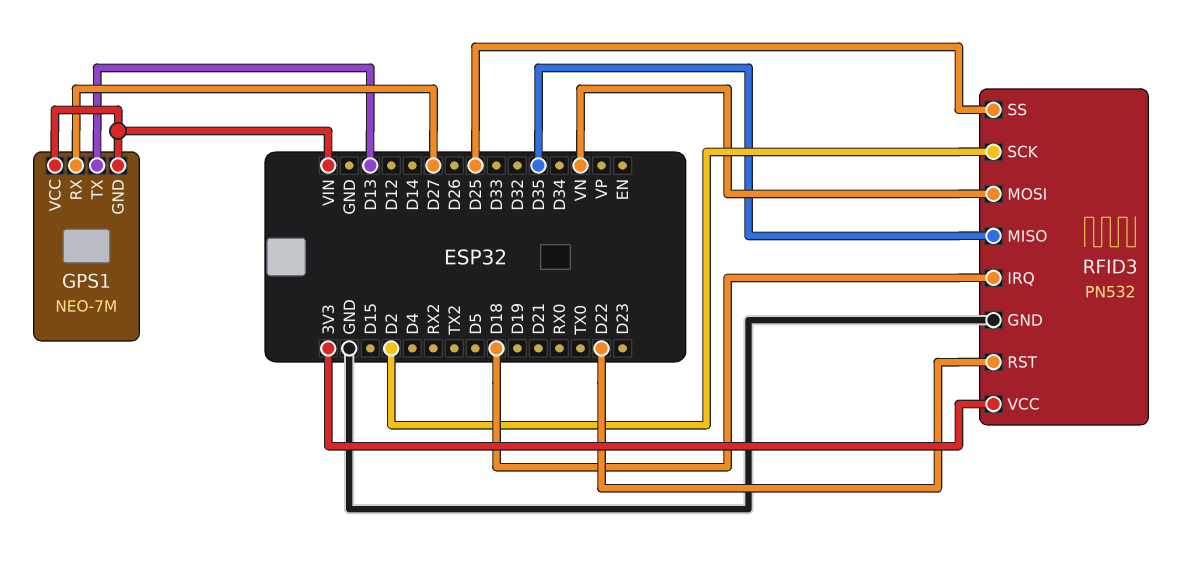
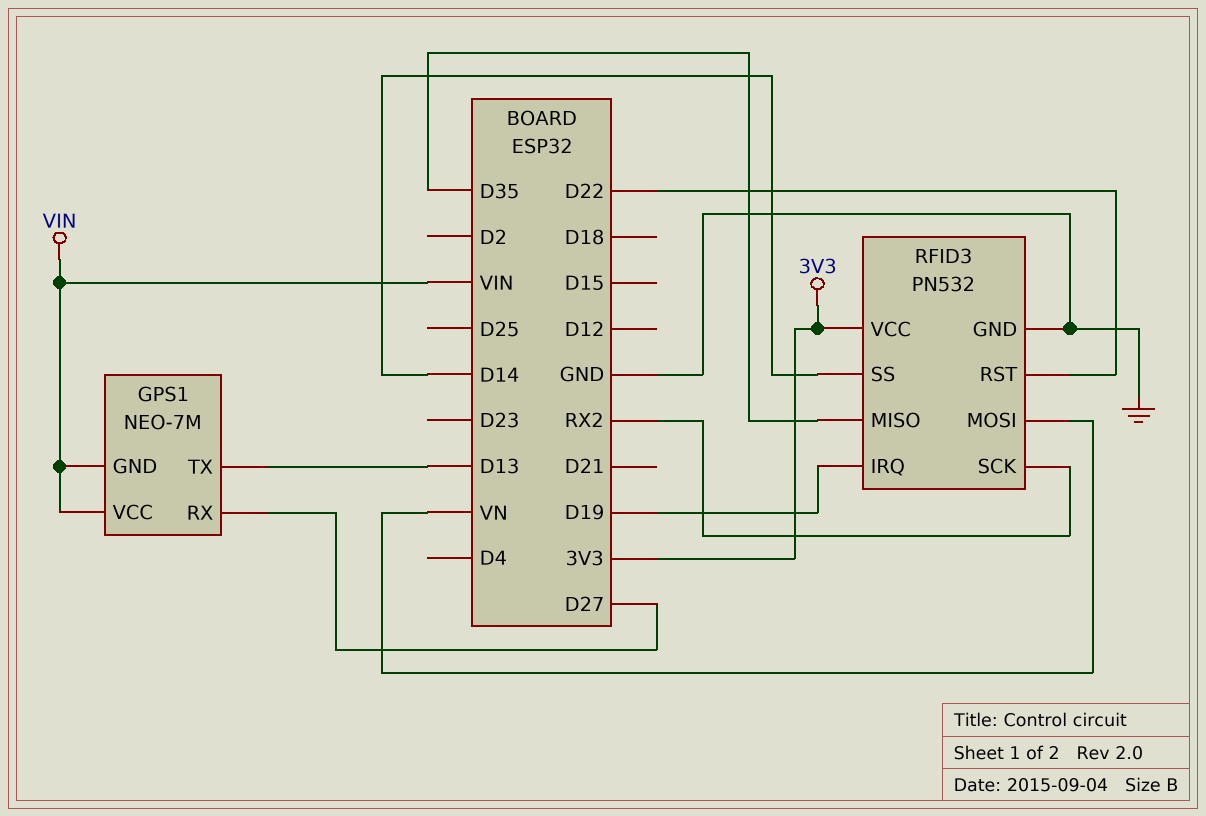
RFID3 pin IRQ: D18 -> D19
RFID3 pin SCK: D2 -> RX2
RFID3 pin SS: D25 -> D14

